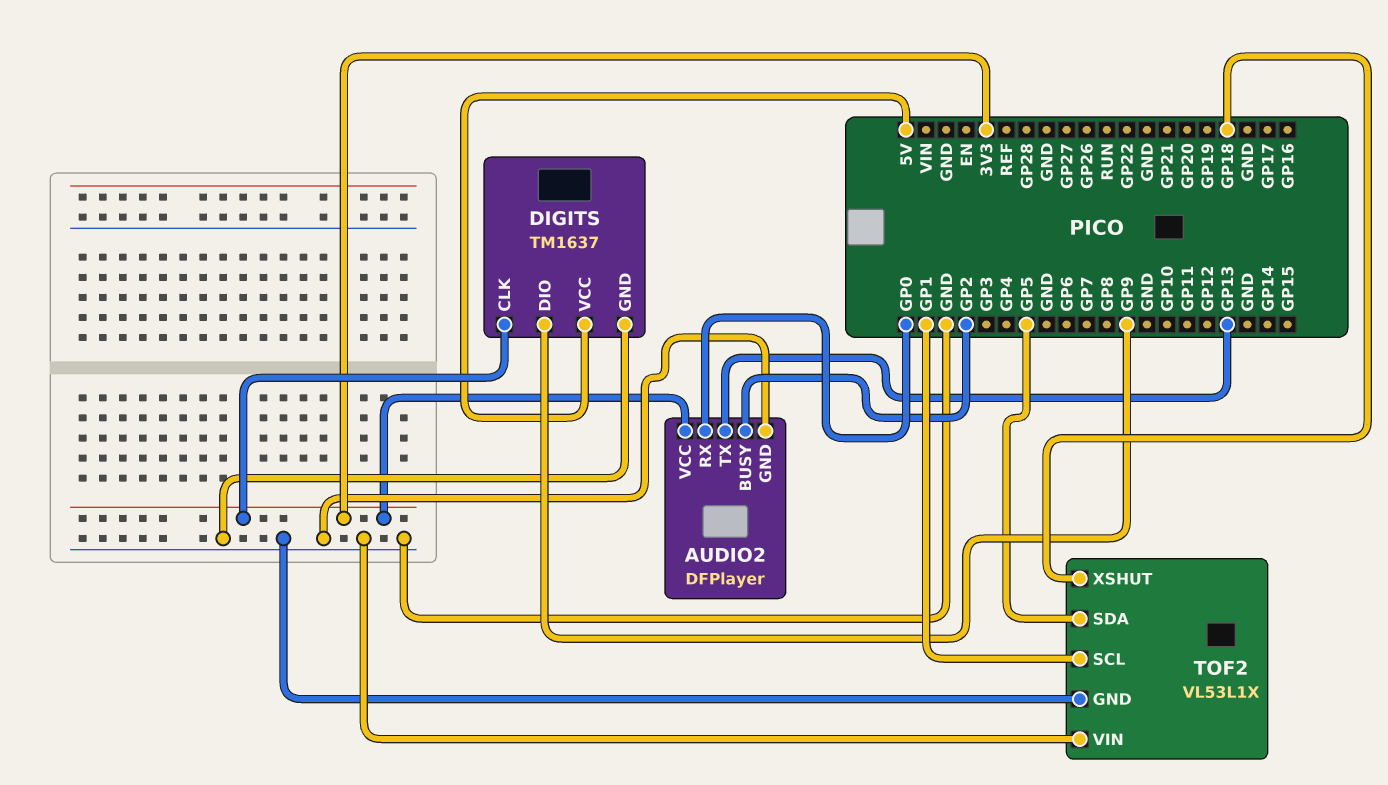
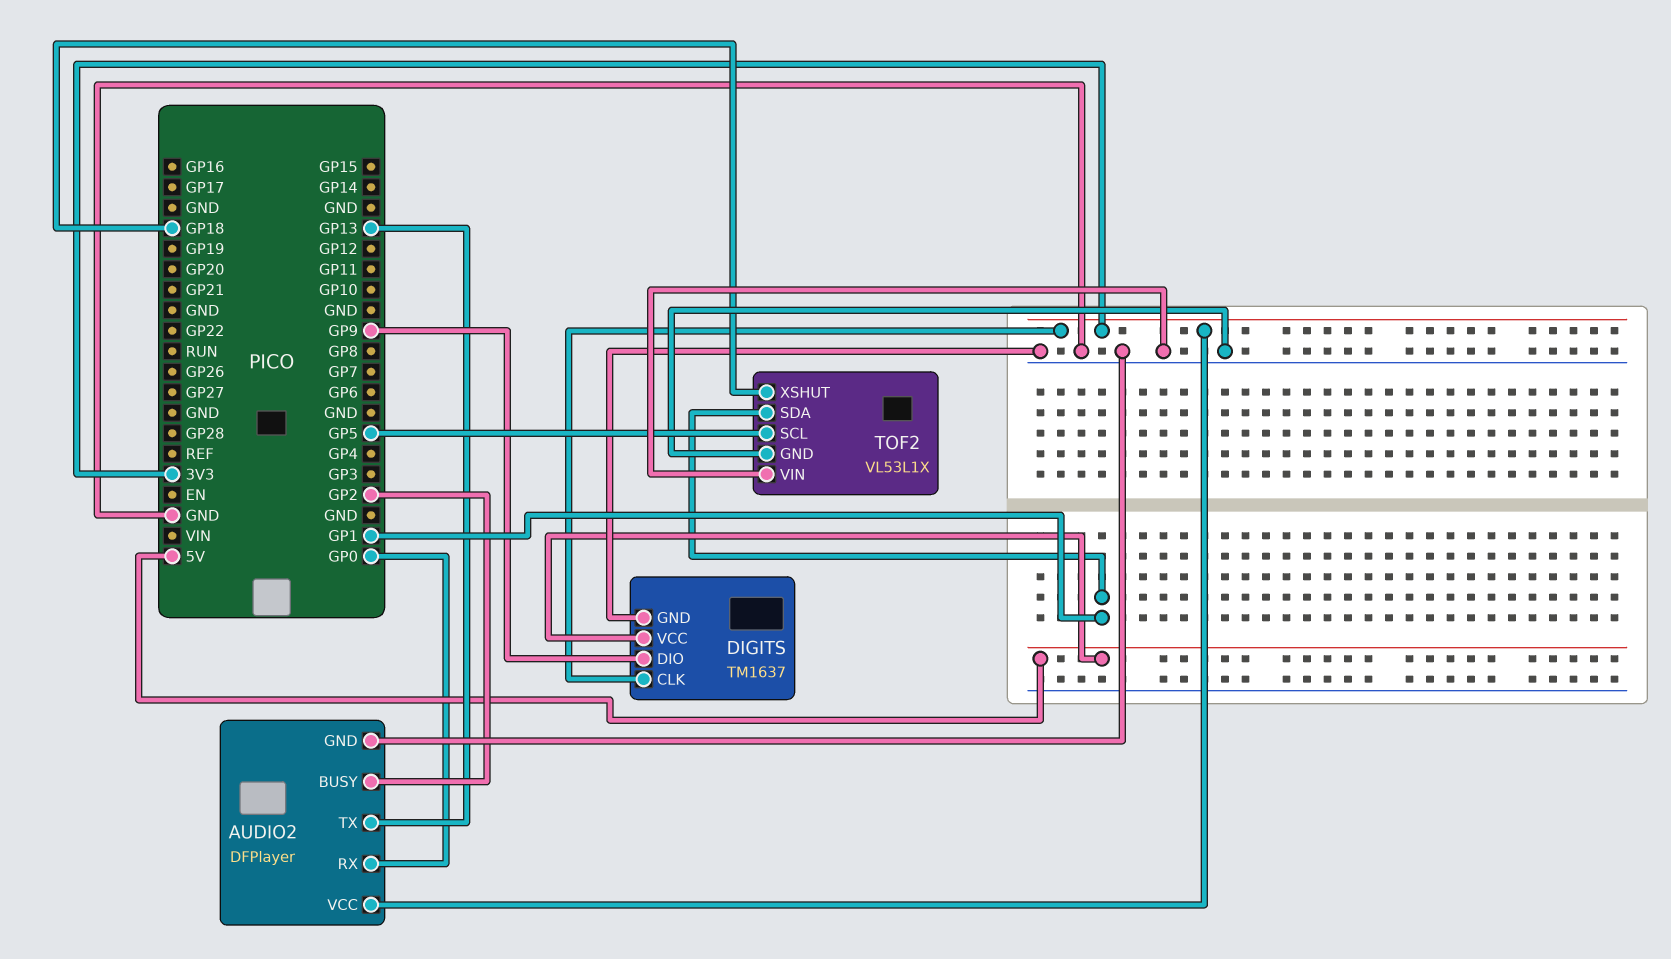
TOF2 pin SCL: GP1 -> GP5
TOF2 pin SDA: GP5 -> GP1

